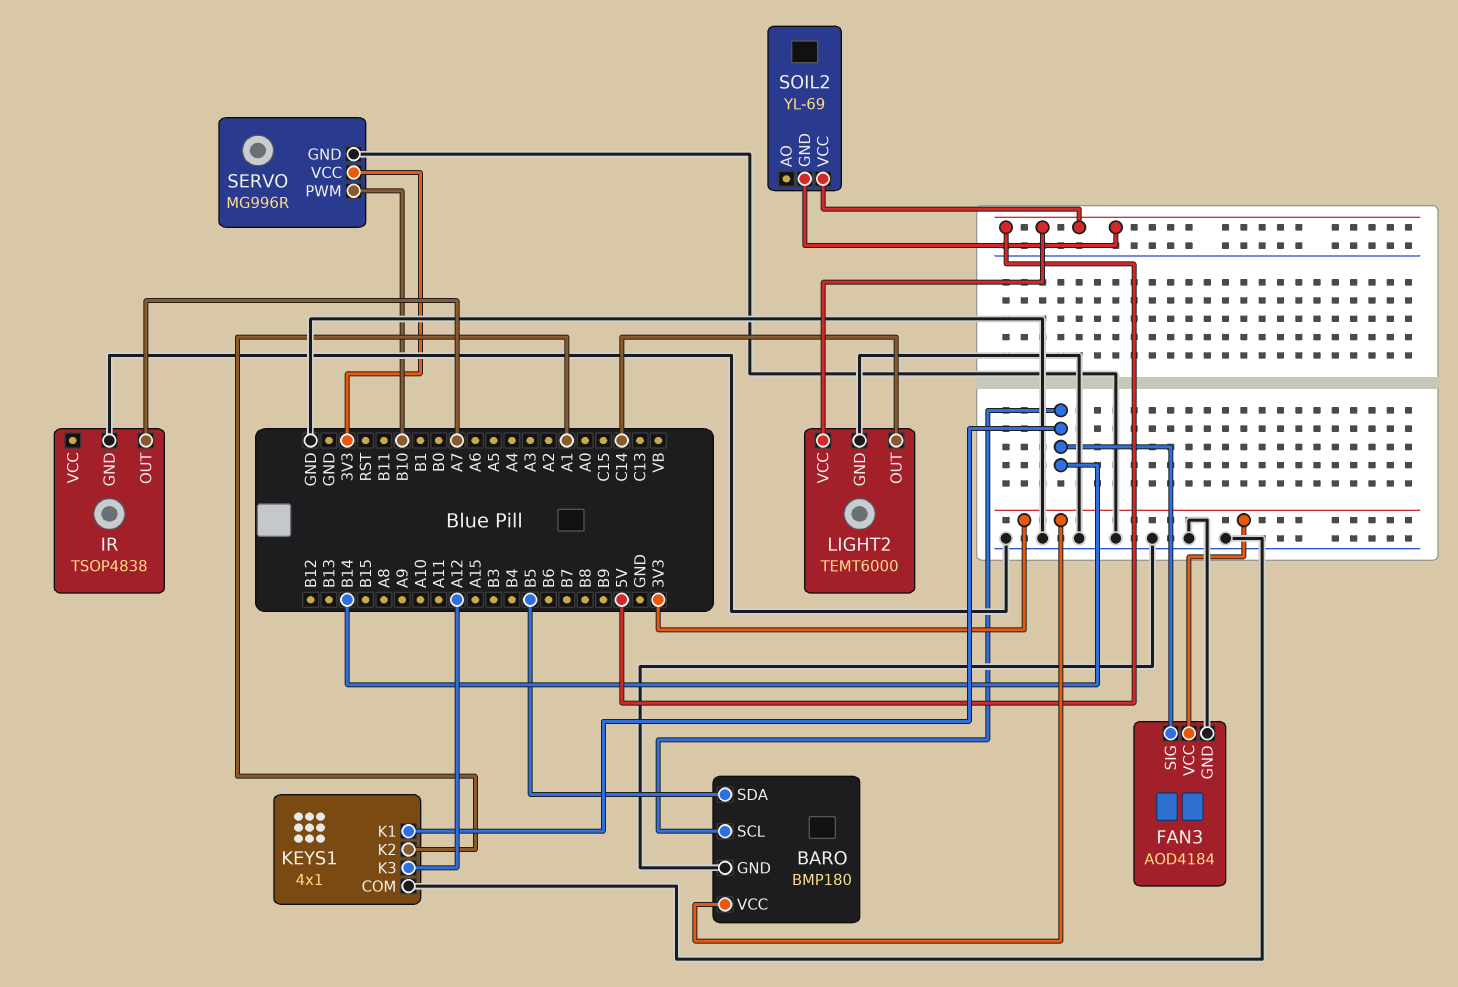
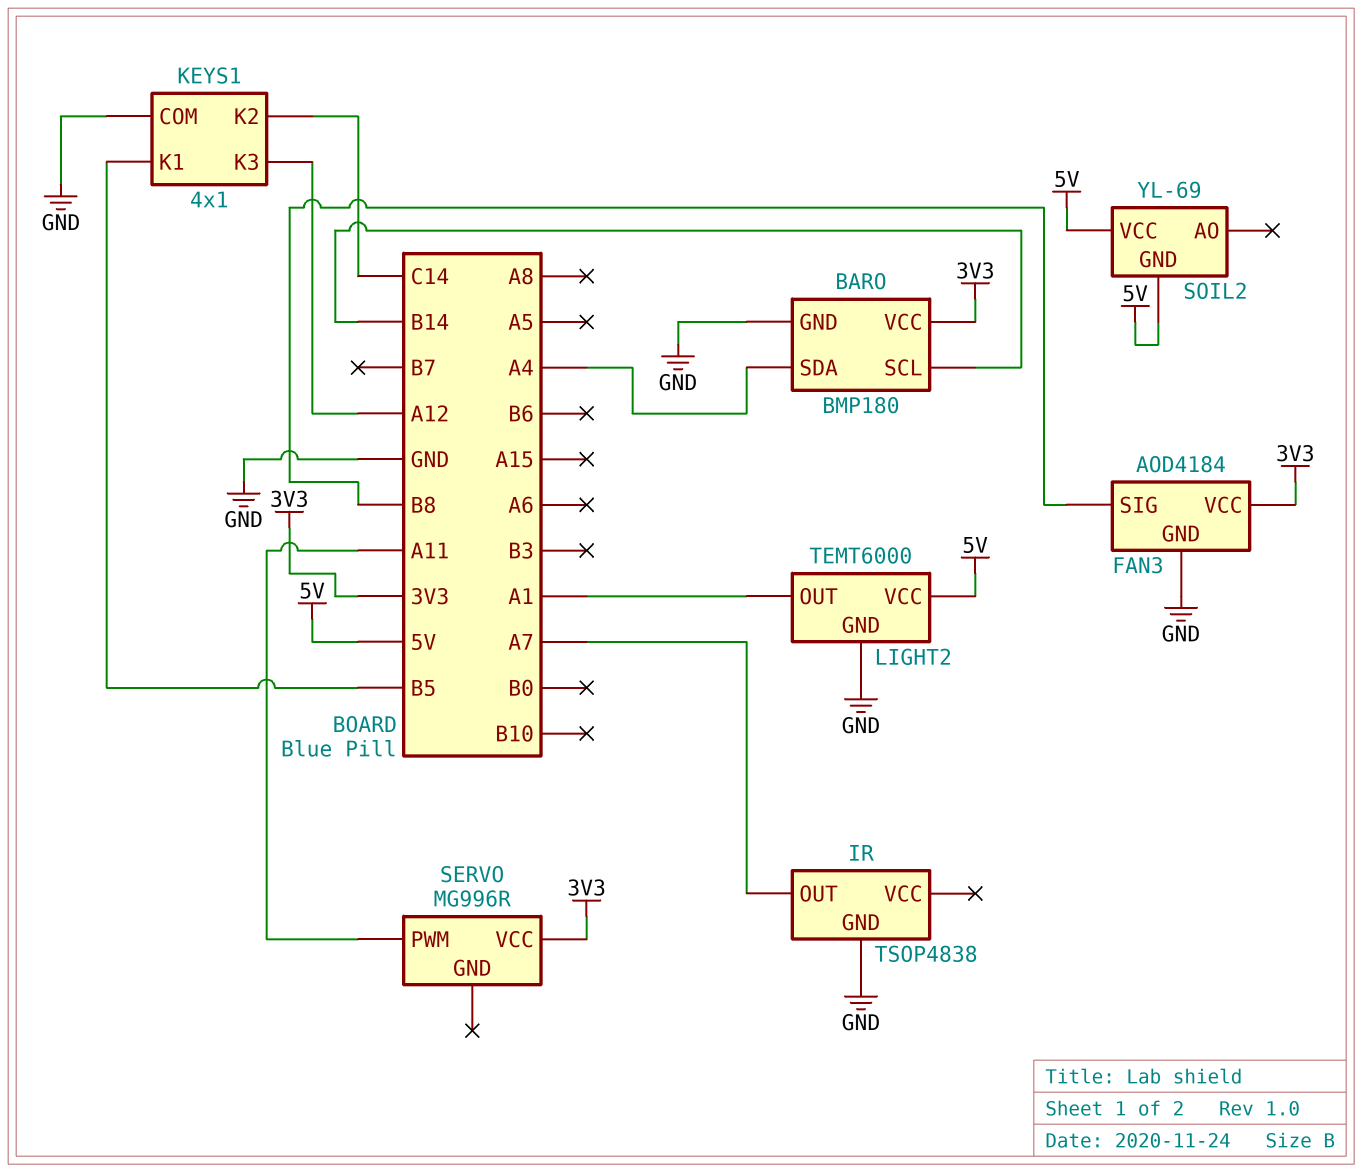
BARO pin SDA: B5 -> A4
FAN3 pin SIG: B14 -> B8
KEYS1 pin K1: B14 -> B5
KEYS1 pin K2: A1 -> C14
LIGHT2 pin OUT: C14 -> A1
SERVO pin GND: GND -> none
SERVO pin PWM: B10 -> A11

